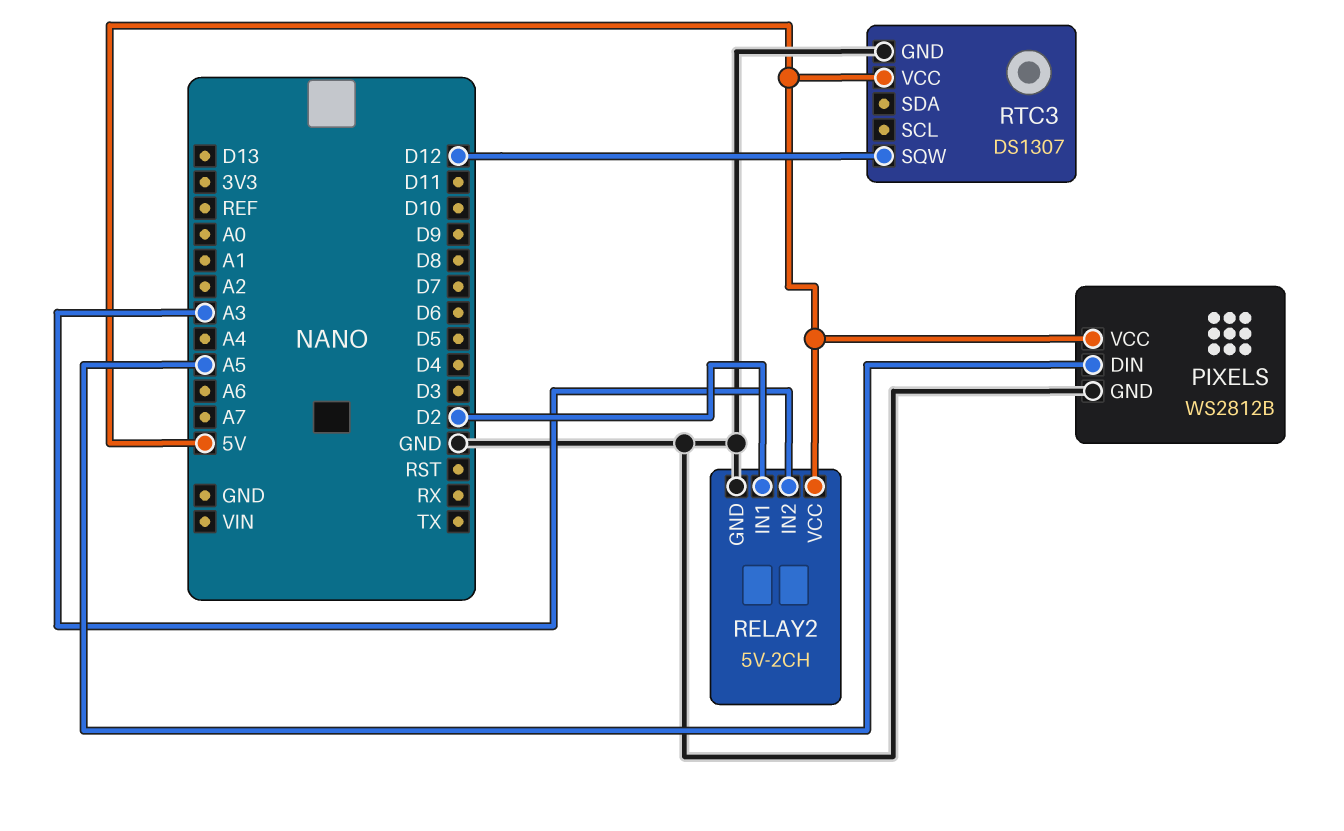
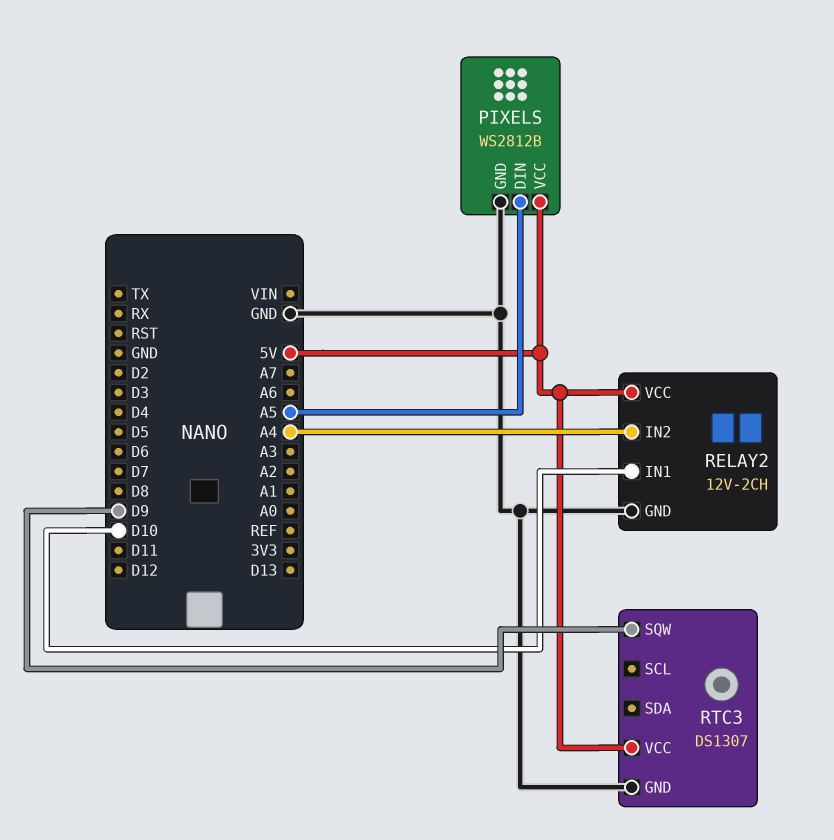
RELAY2: 5V-2CH -> 12V-2CH
RELAY2 pin IN1: D2 -> D10
RELAY2 pin IN2: A3 -> A4
RTC3 pin SQW: D12 -> D9

